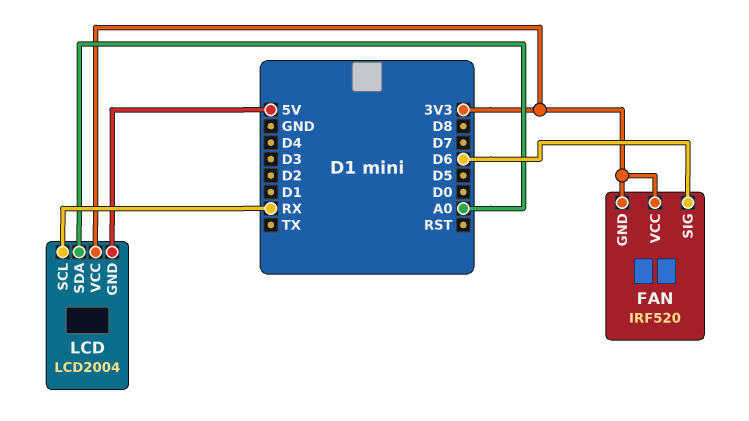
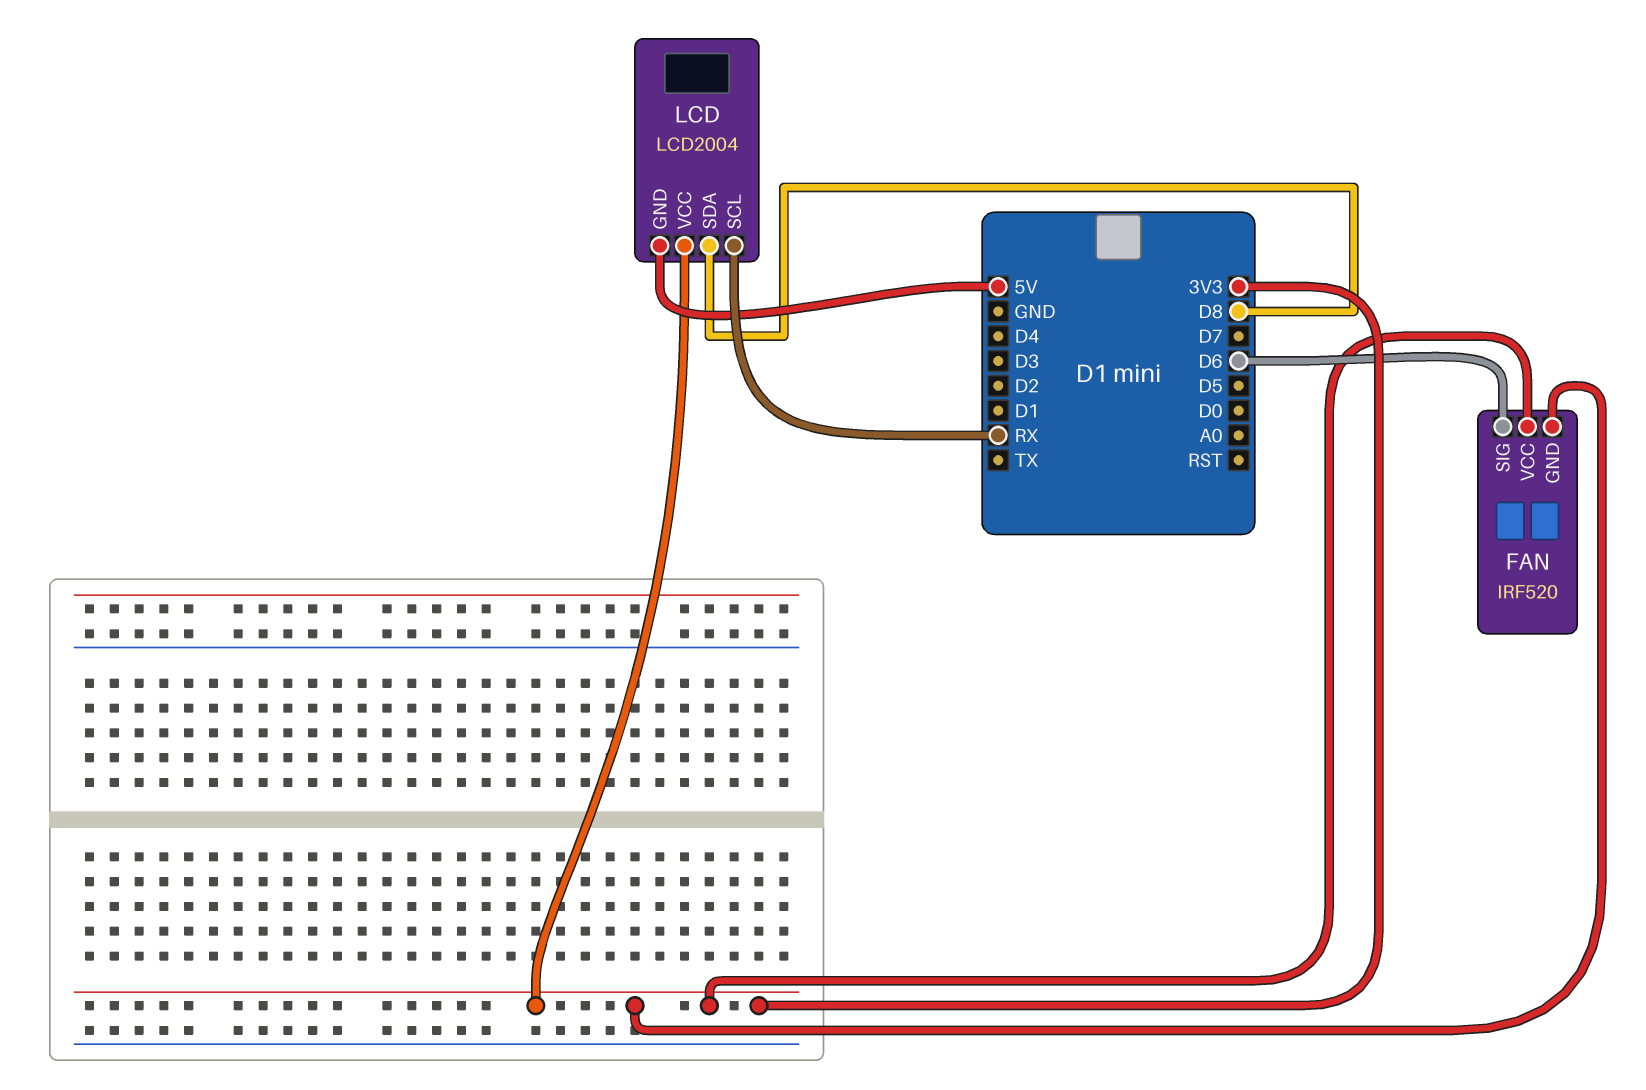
LCD pin SDA: A0 -> D8

